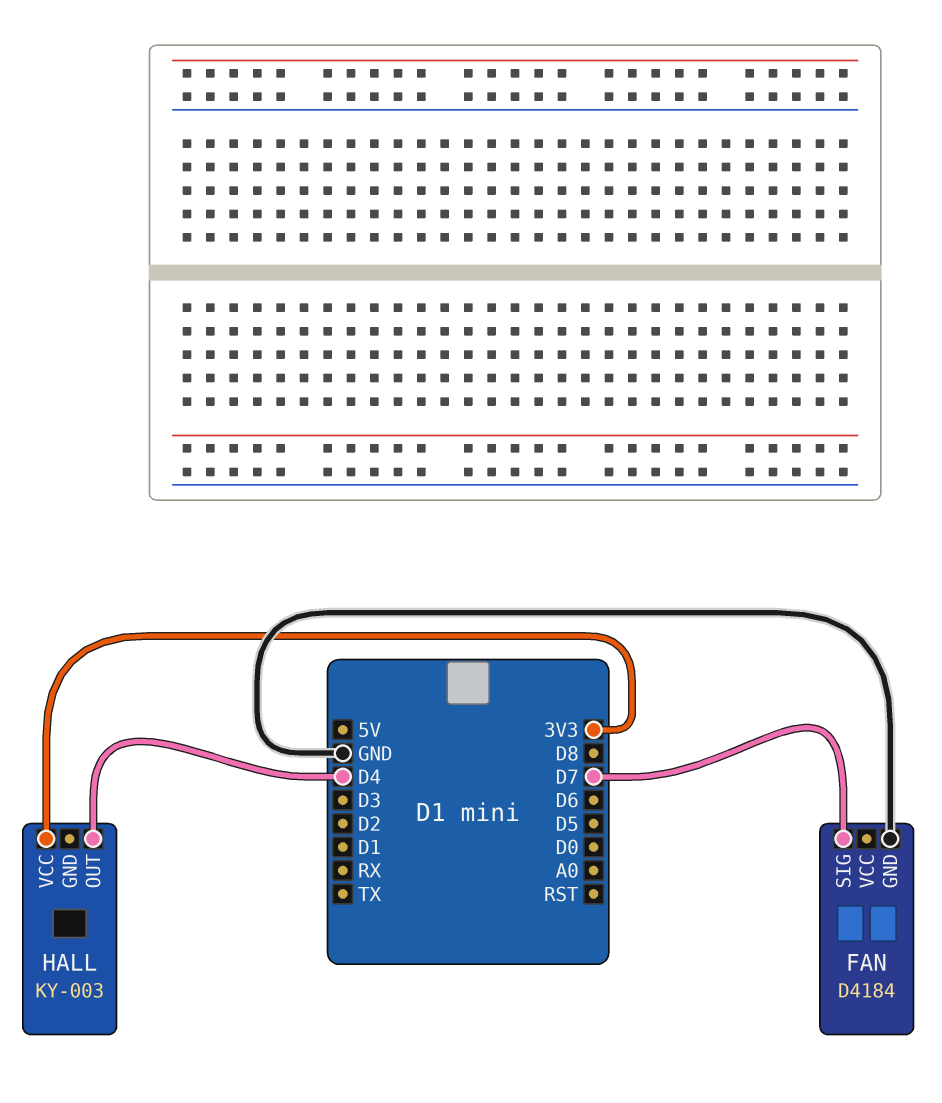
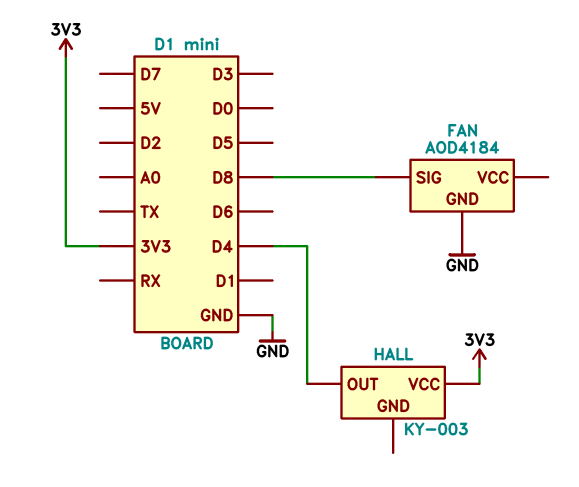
FAN: D4184 -> AOD4184
FAN pin SIG: D7 -> D8

